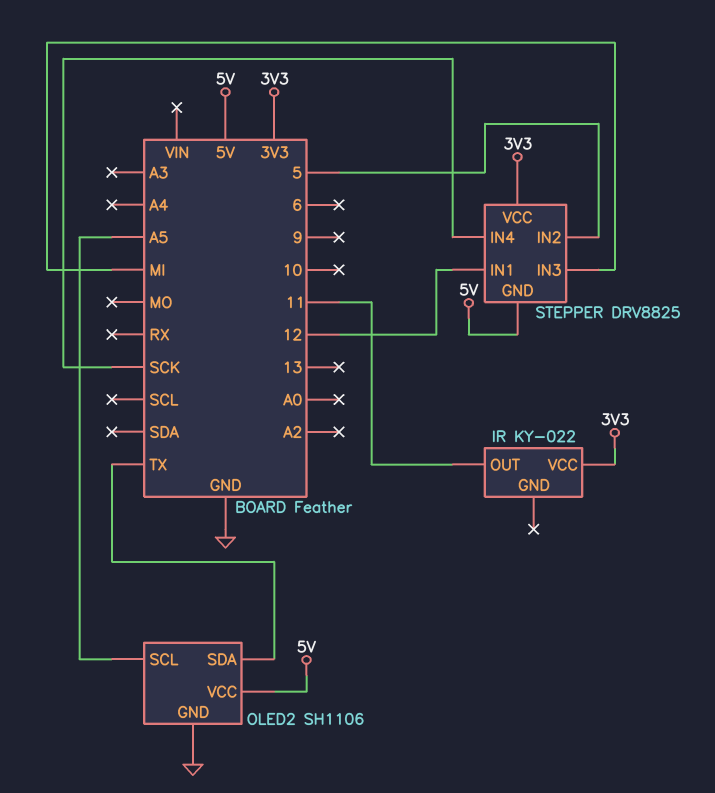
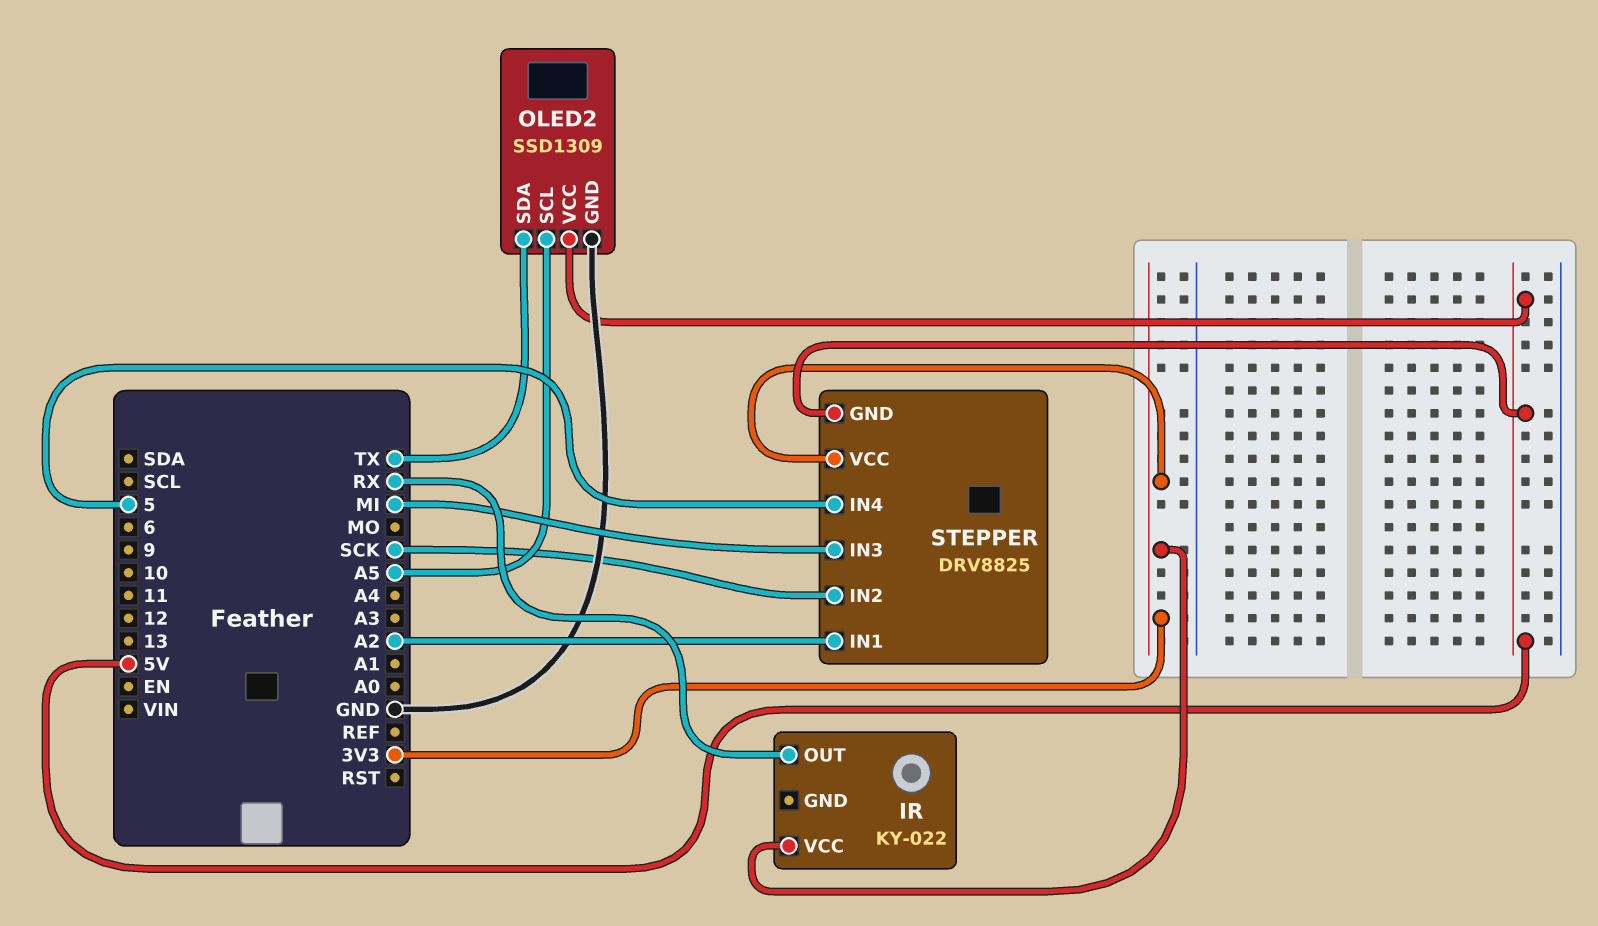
IR pin OUT: 11 -> RX
OLED2: SH1106 -> SSD1309
STEPPER pin IN1: 12 -> A2
STEPPER pin IN2: 5 -> SCK
STEPPER pin IN4: SCK -> 5

